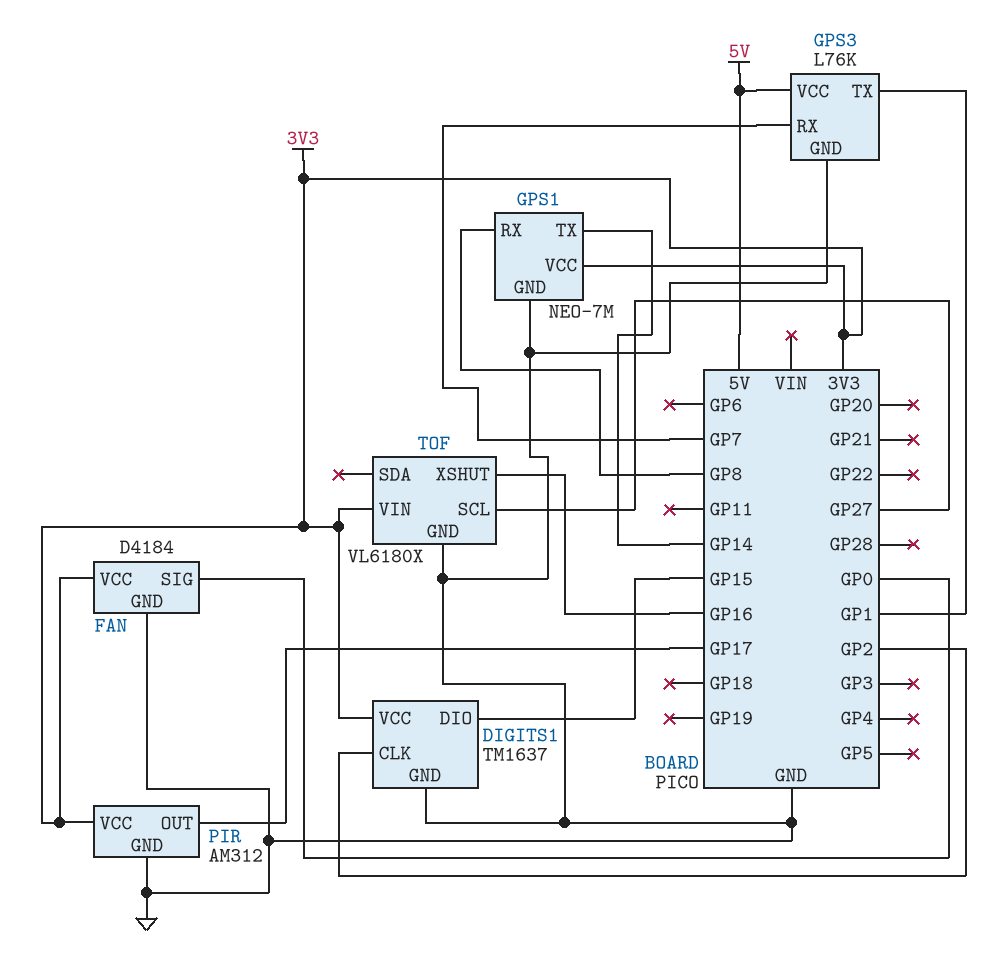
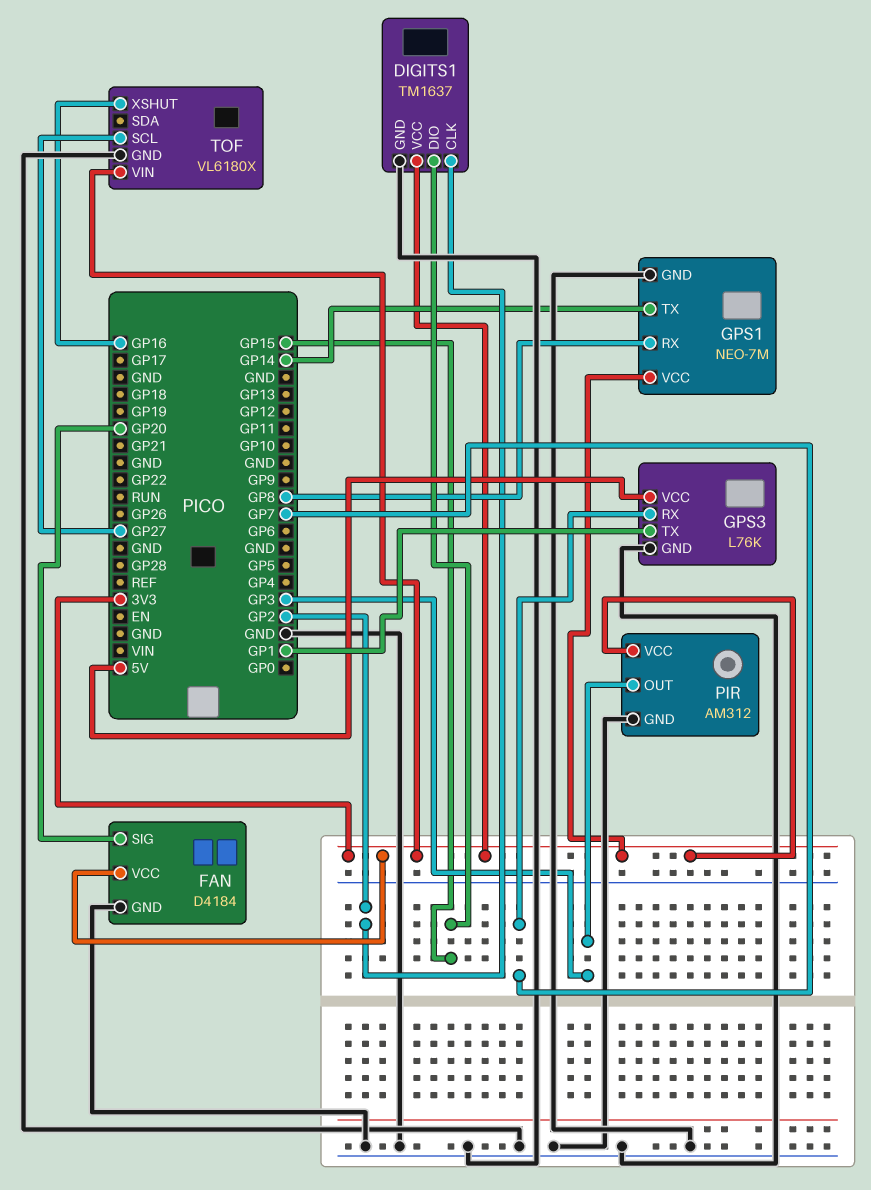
FAN pin SIG: GP0 -> GP20
PIR pin OUT: GP17 -> GP3

